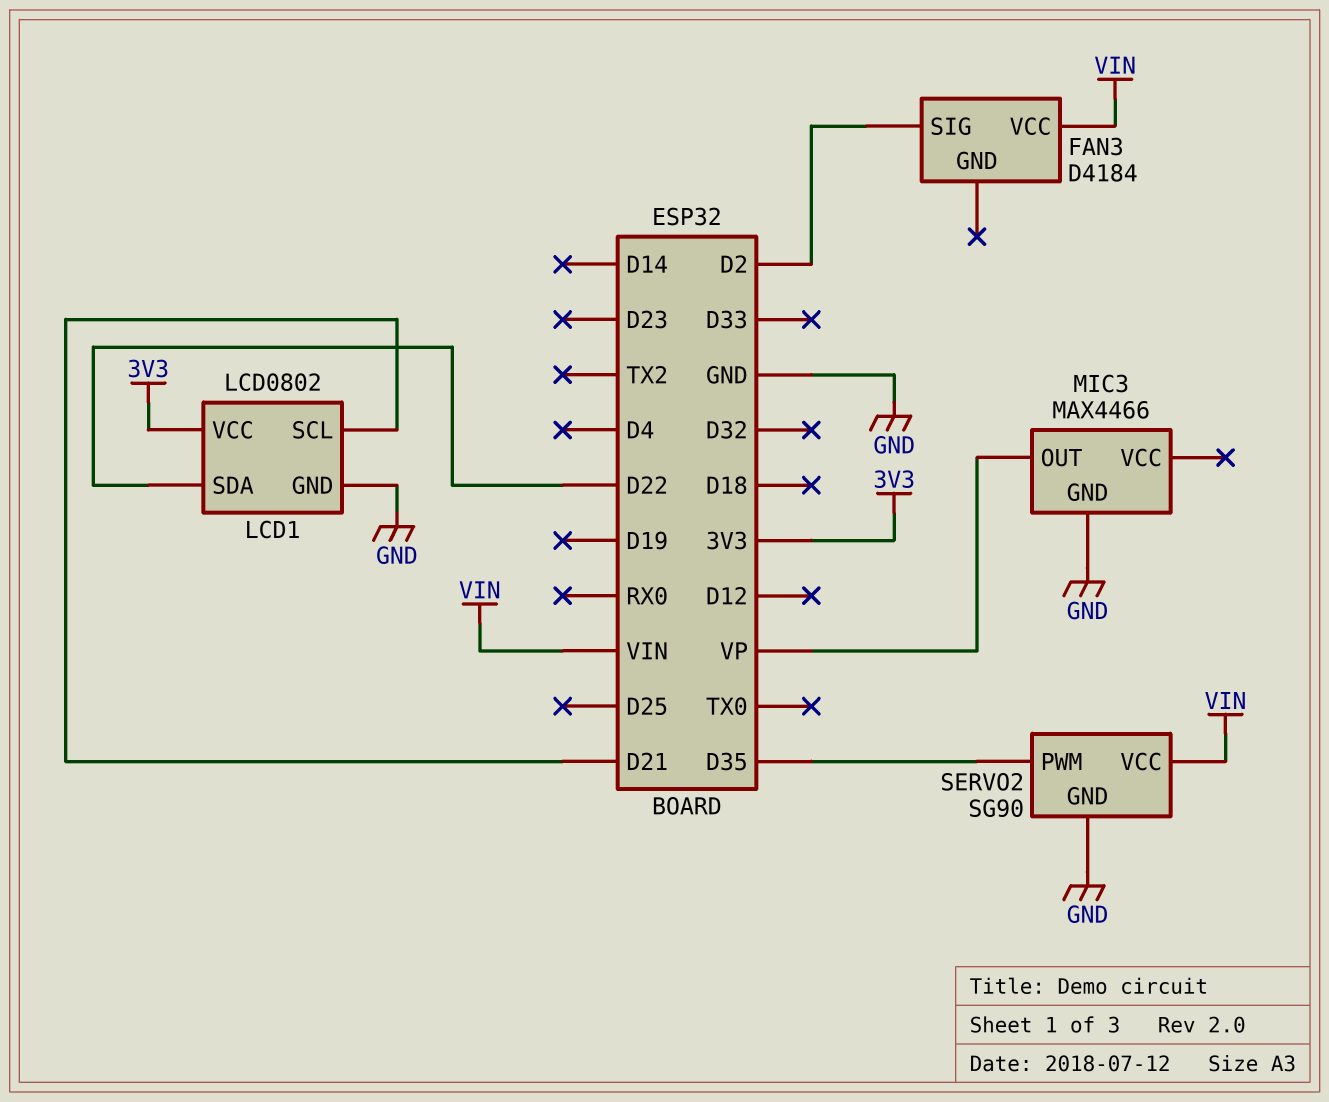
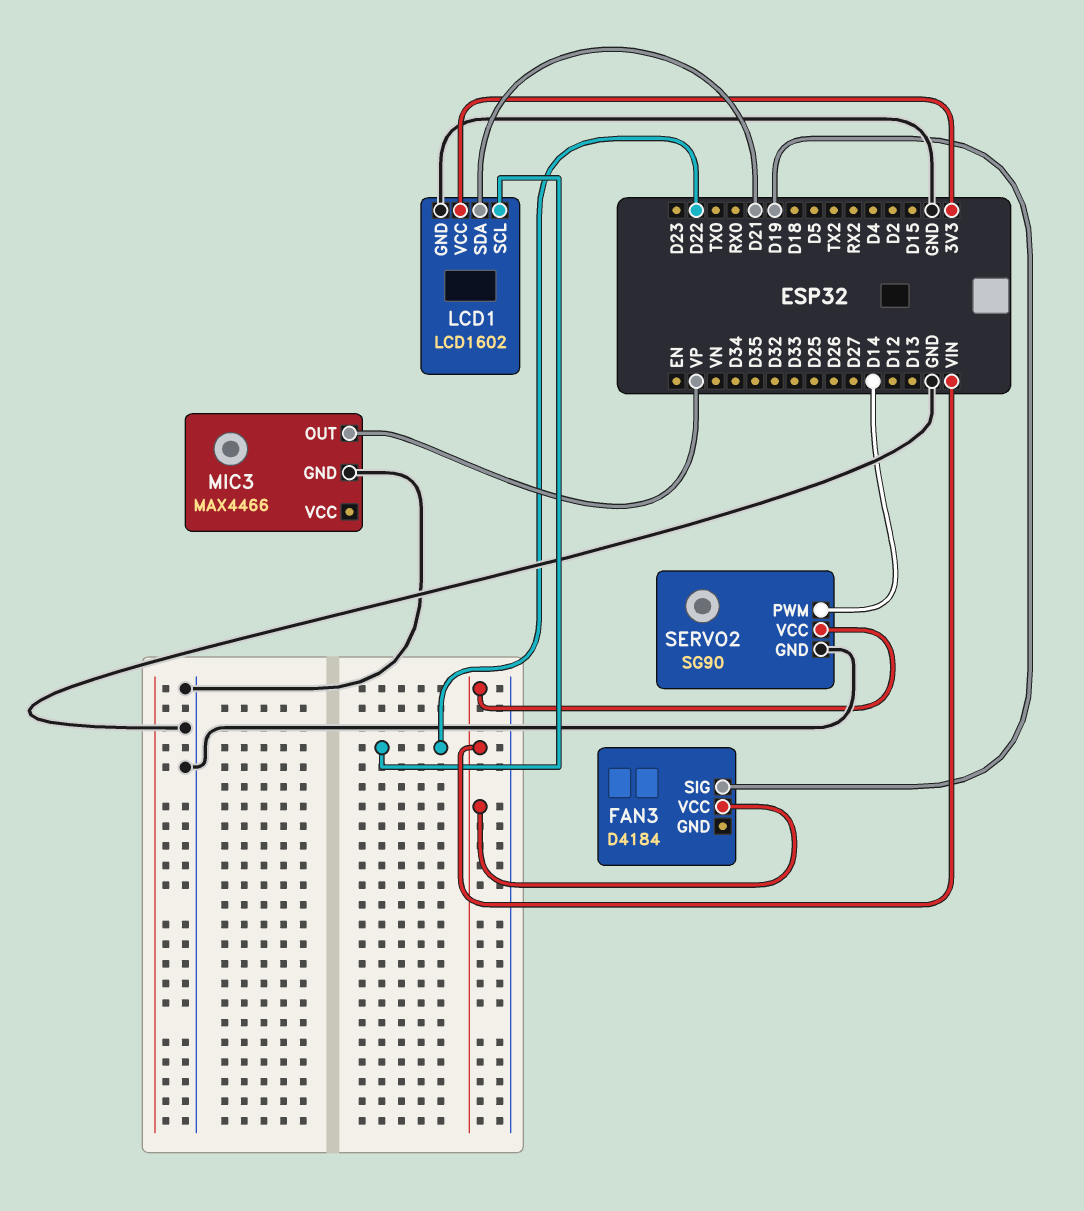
FAN3 pin SIG: D2 -> D19
LCD1: LCD0802 -> LCD1602
LCD1 pin SCL: D21 -> D22
LCD1 pin SDA: D22 -> D21
SERVO2 pin PWM: D35 -> D14

